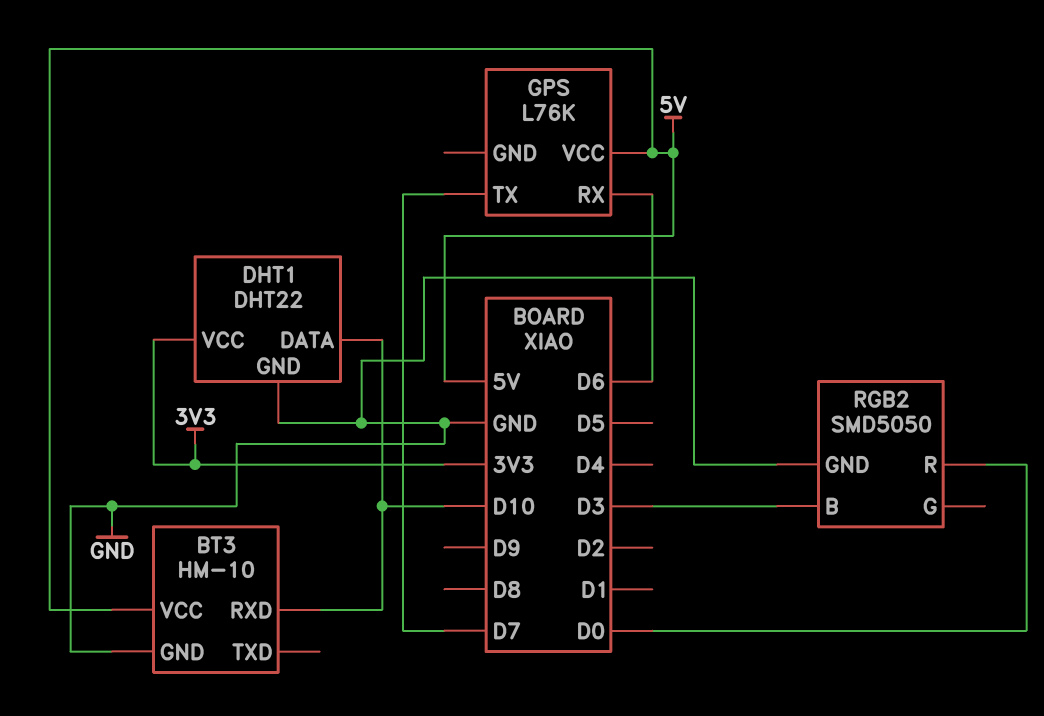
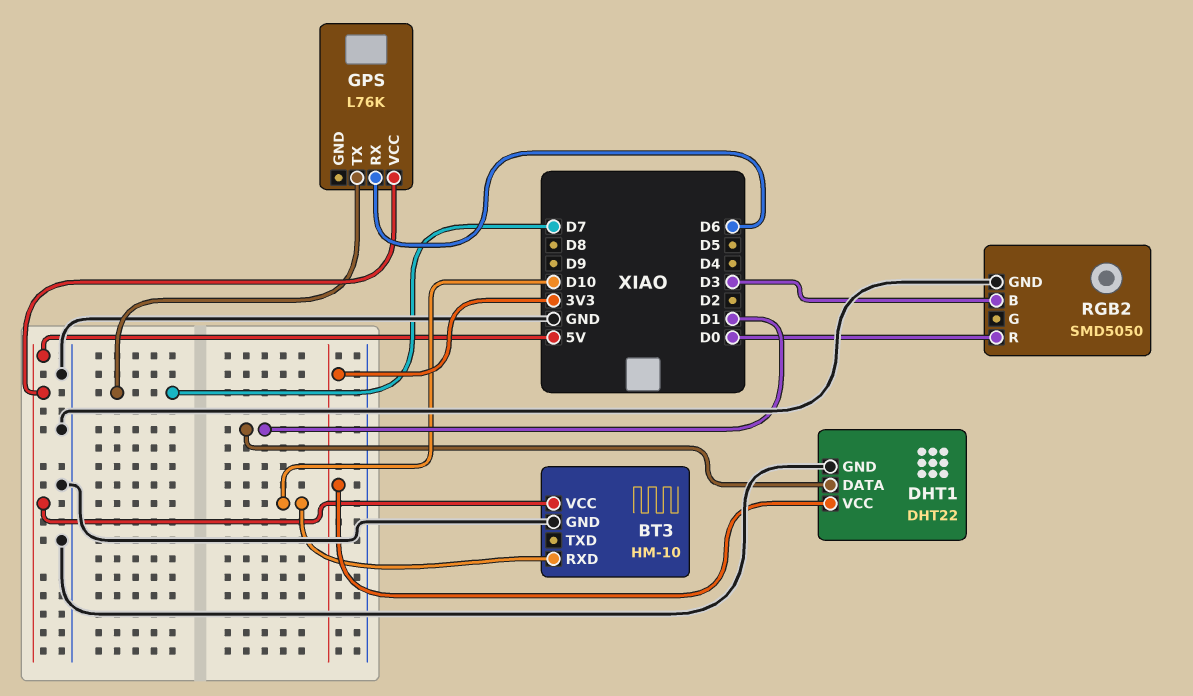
DHT1 pin DATA: D10 -> D1

